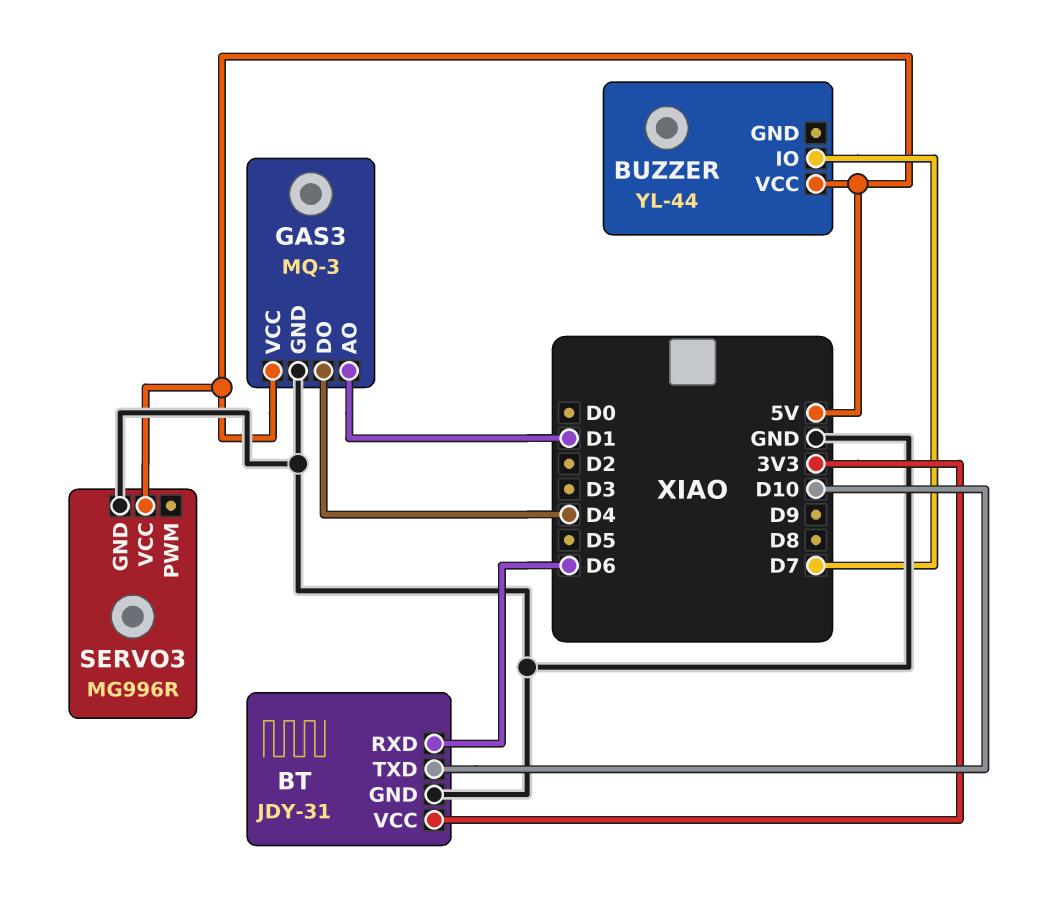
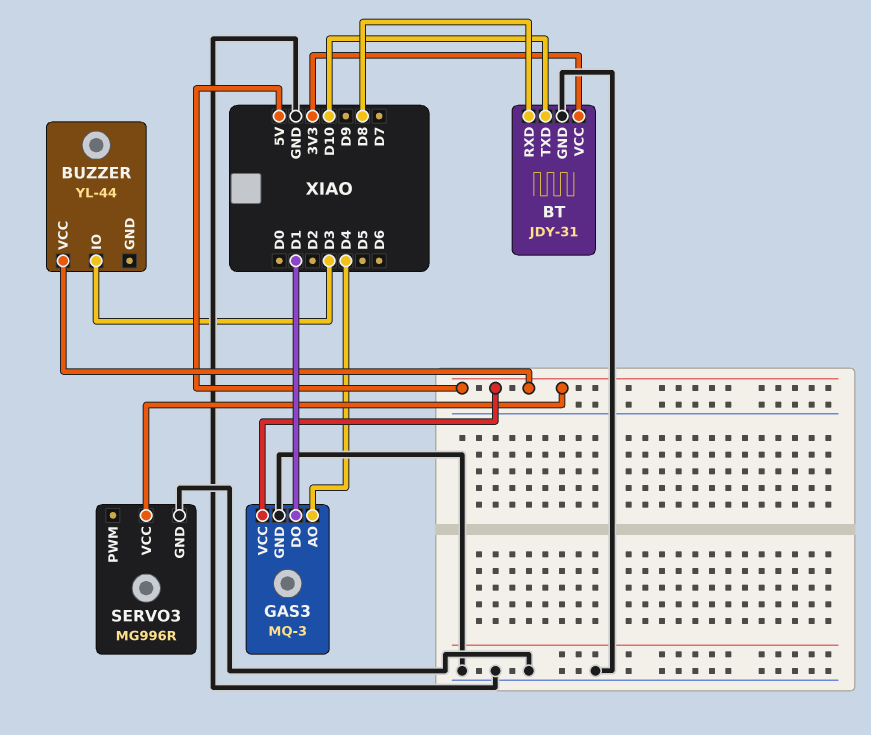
BT pin RXD: D6 -> D8
BUZZER pin IO: D7 -> D3
GAS3 pin AO: D1 -> D4
GAS3 pin DO: D4 -> D1

